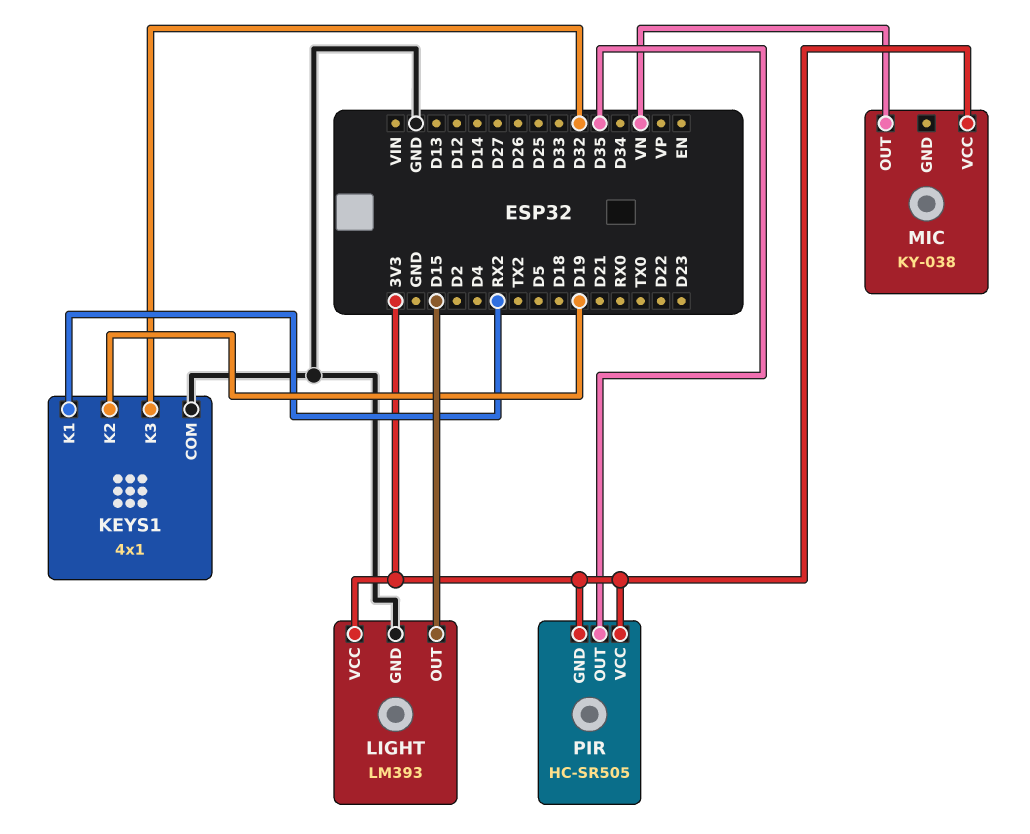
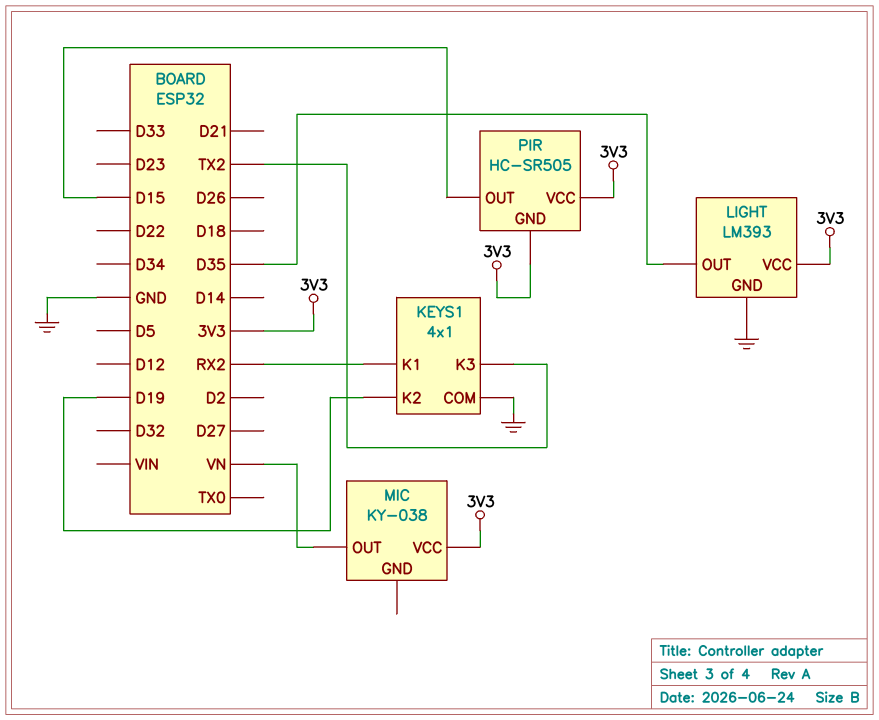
KEYS1 pin K3: D32 -> TX2
LIGHT pin OUT: D15 -> D35
PIR pin OUT: D35 -> D15

